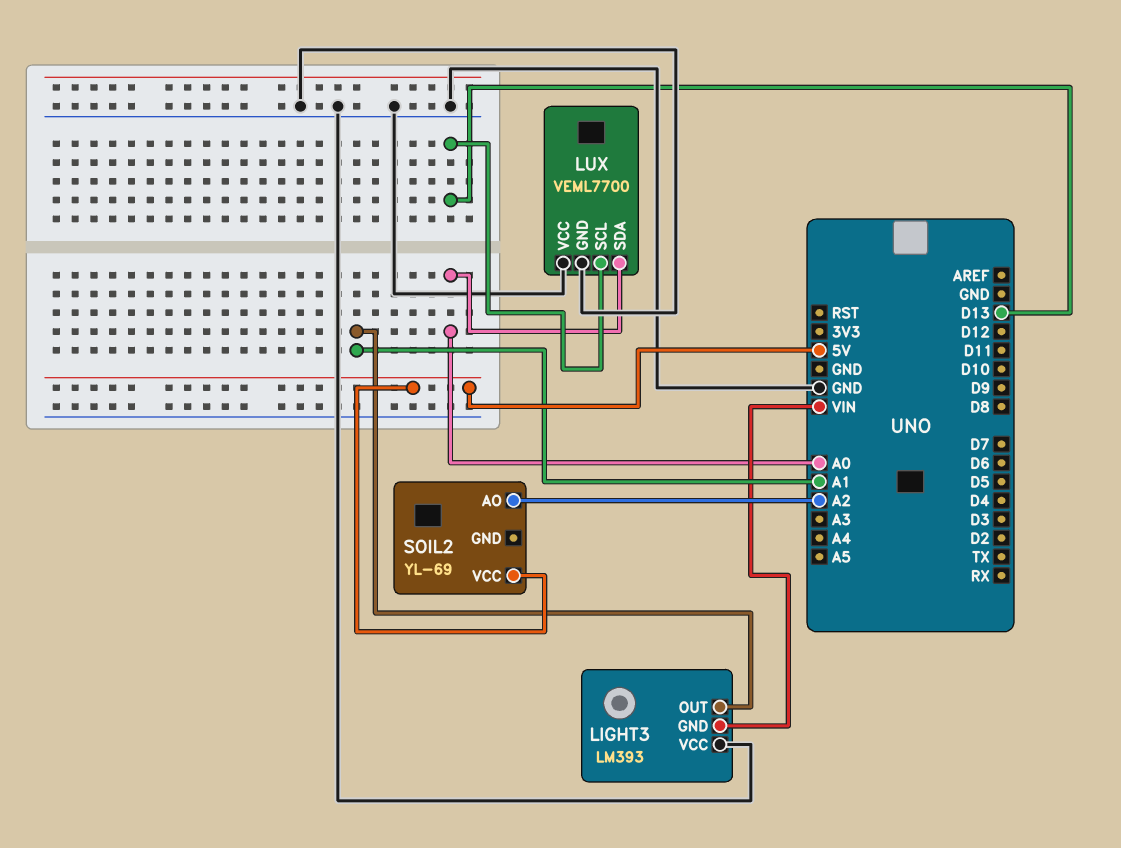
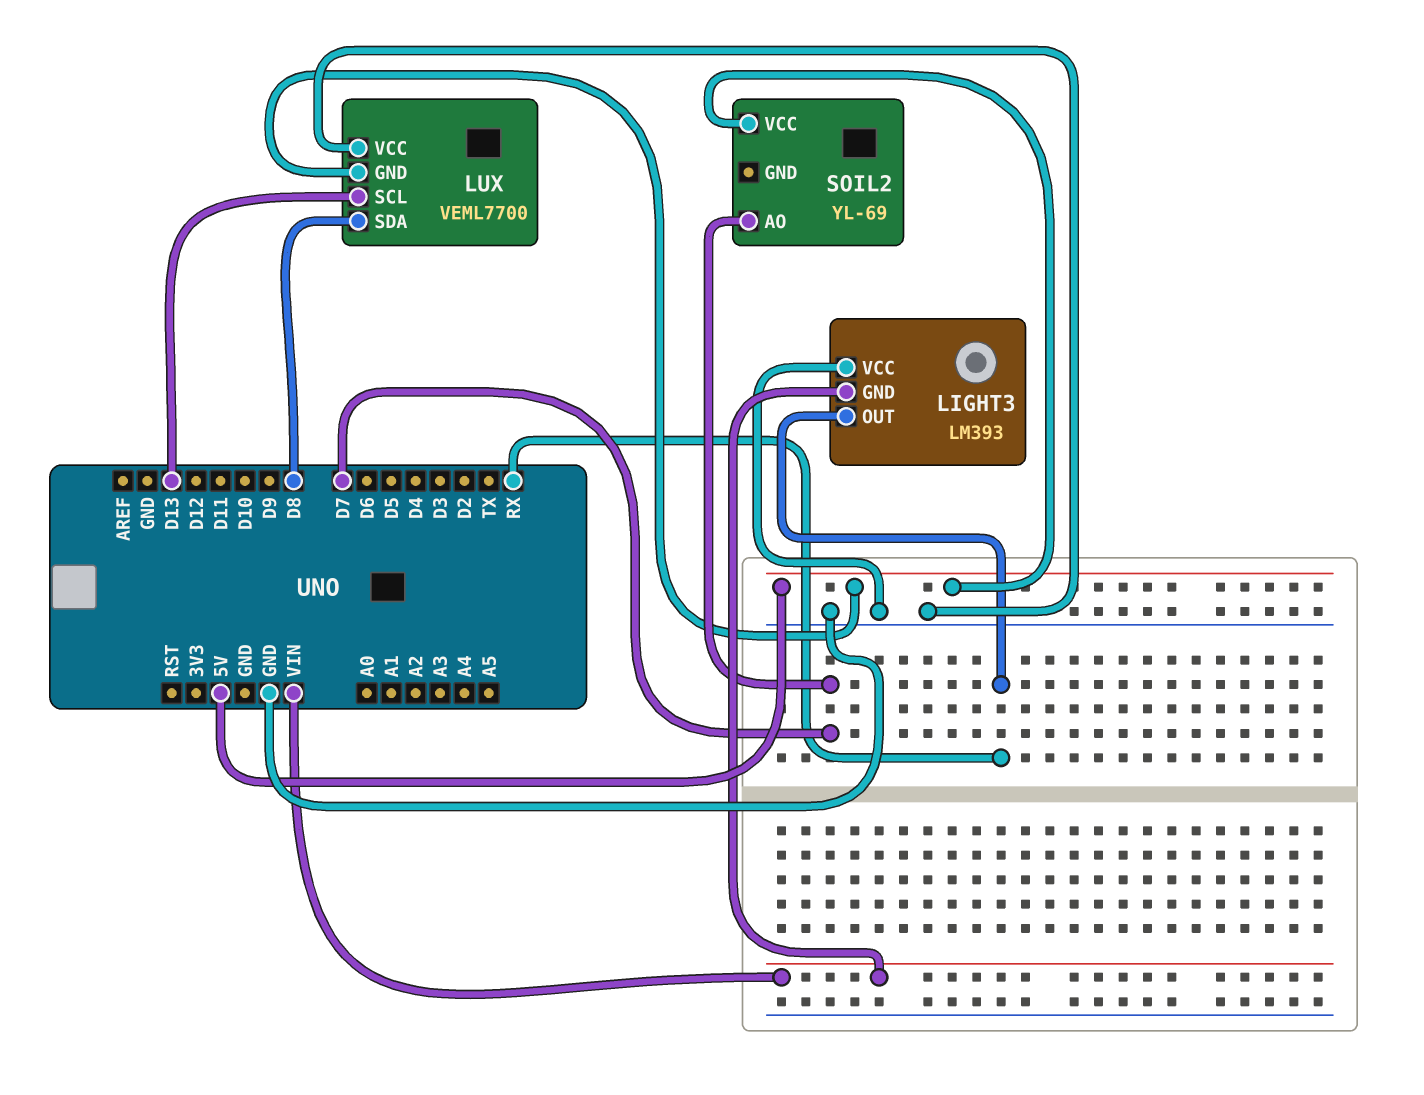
LIGHT3 pin OUT: A1 -> RX
LUX pin GND: GND -> 5V
LUX pin SDA: A0 -> D8
SOIL2 pin AO: A2 -> D7

